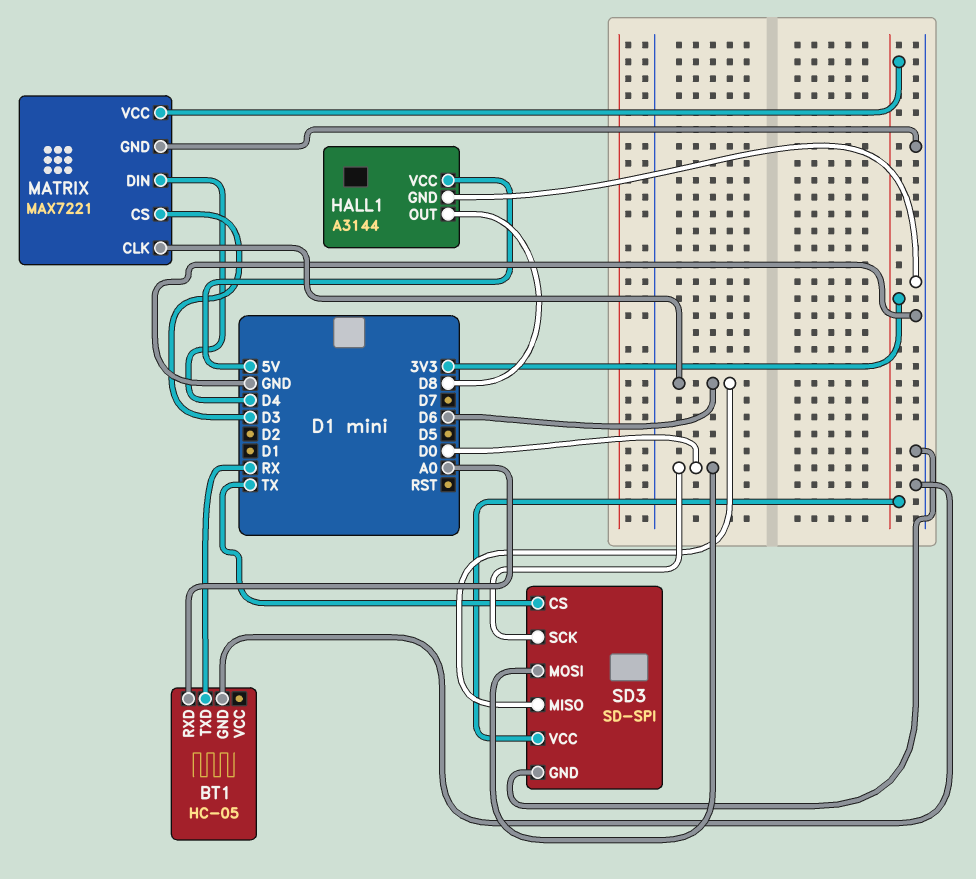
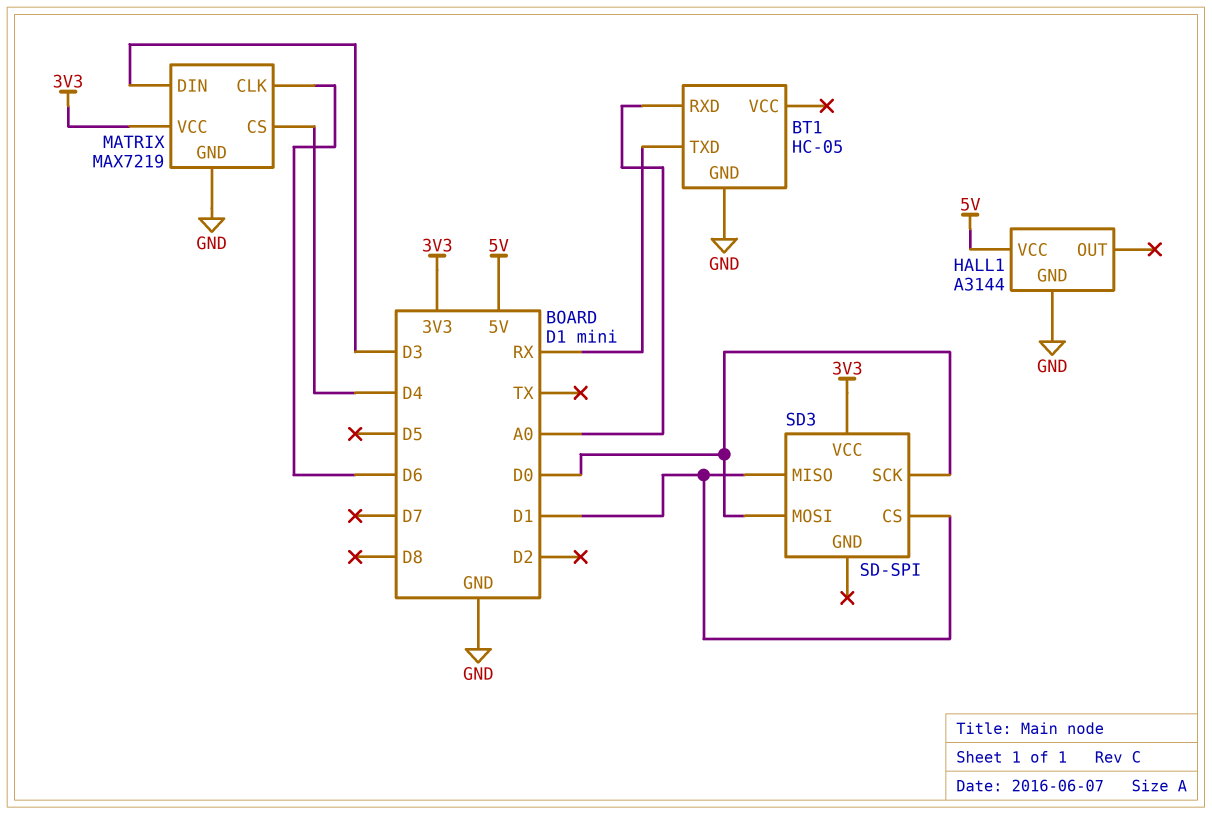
HALL1 pin OUT: D8 -> none
MATRIX: MAX7221 -> MAX7219
MATRIX pin CS: D3 -> D4
MATRIX pin DIN: D4 -> D3
SD3 pin CS: TX -> D1
SD3 pin GND: GND -> none
SD3 pin MISO: D6 -> D1

